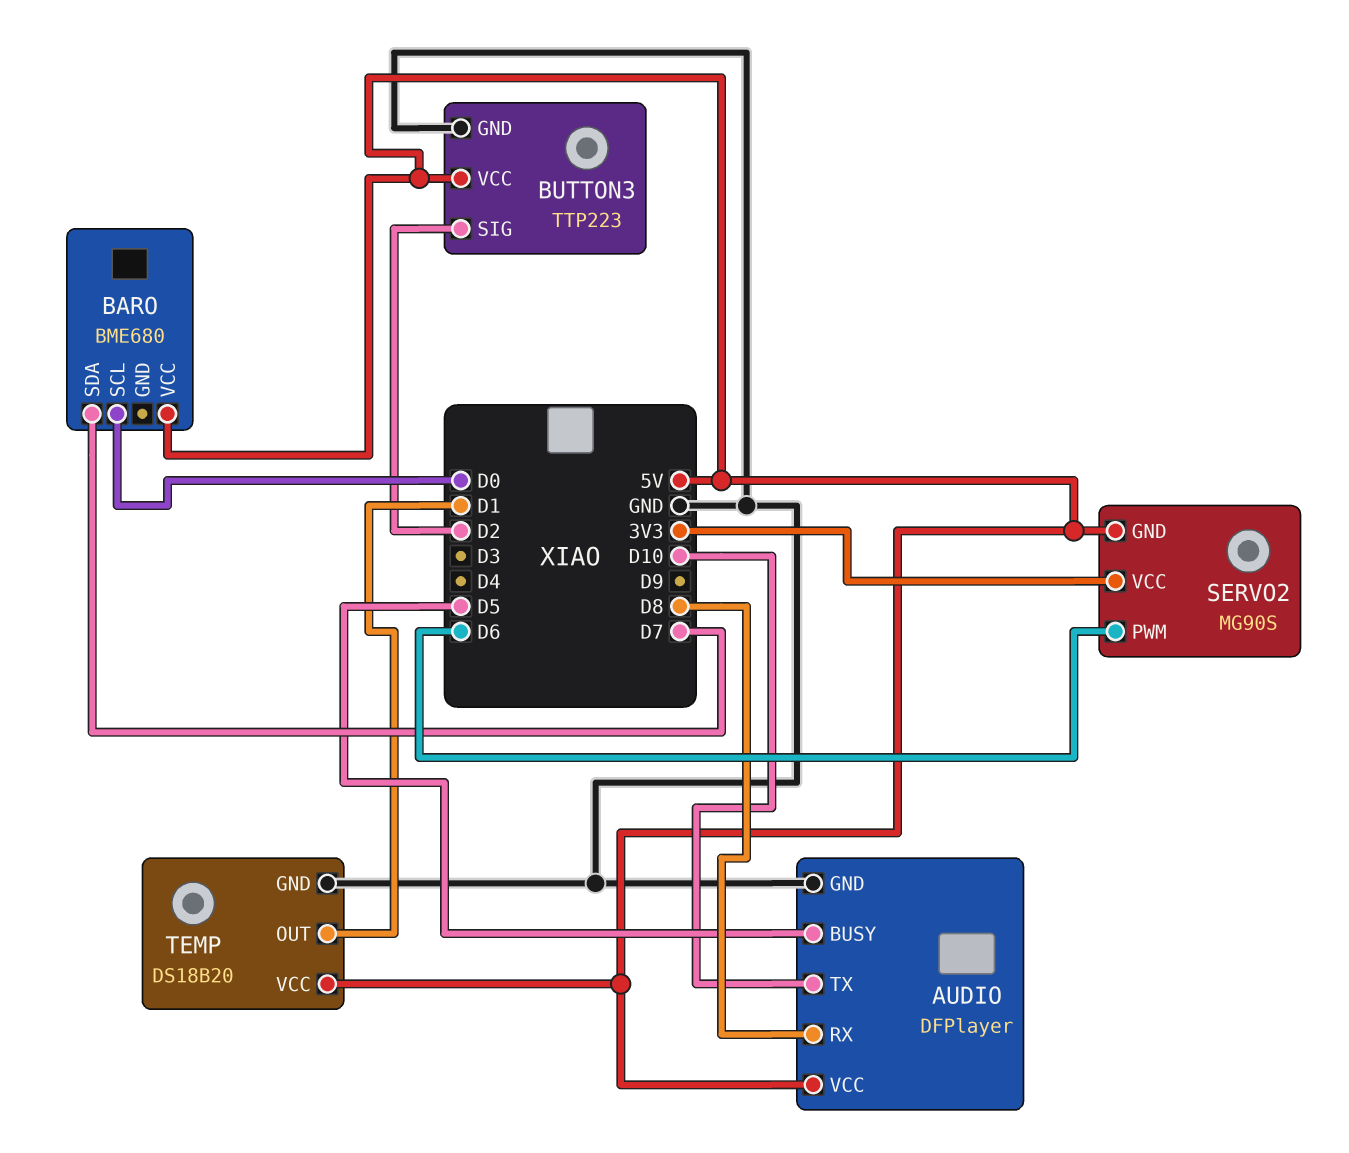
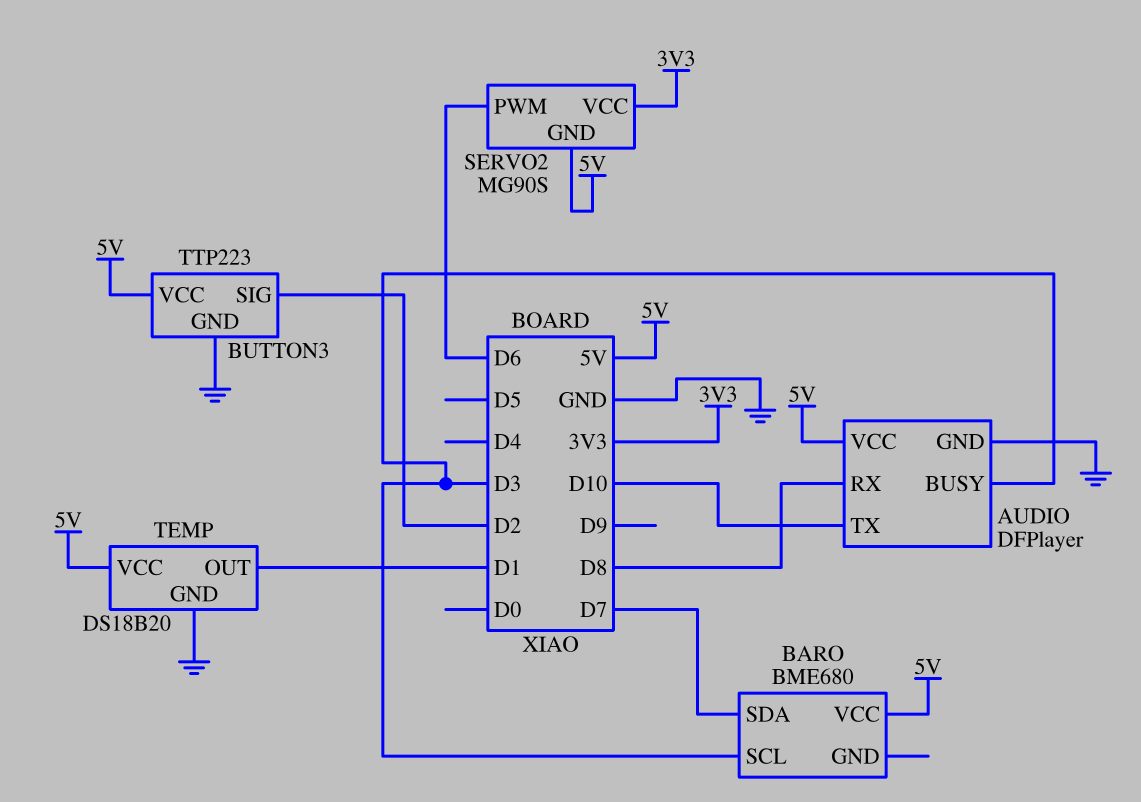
AUDIO pin BUSY: D5 -> D3
BARO pin SCL: D0 -> D3

